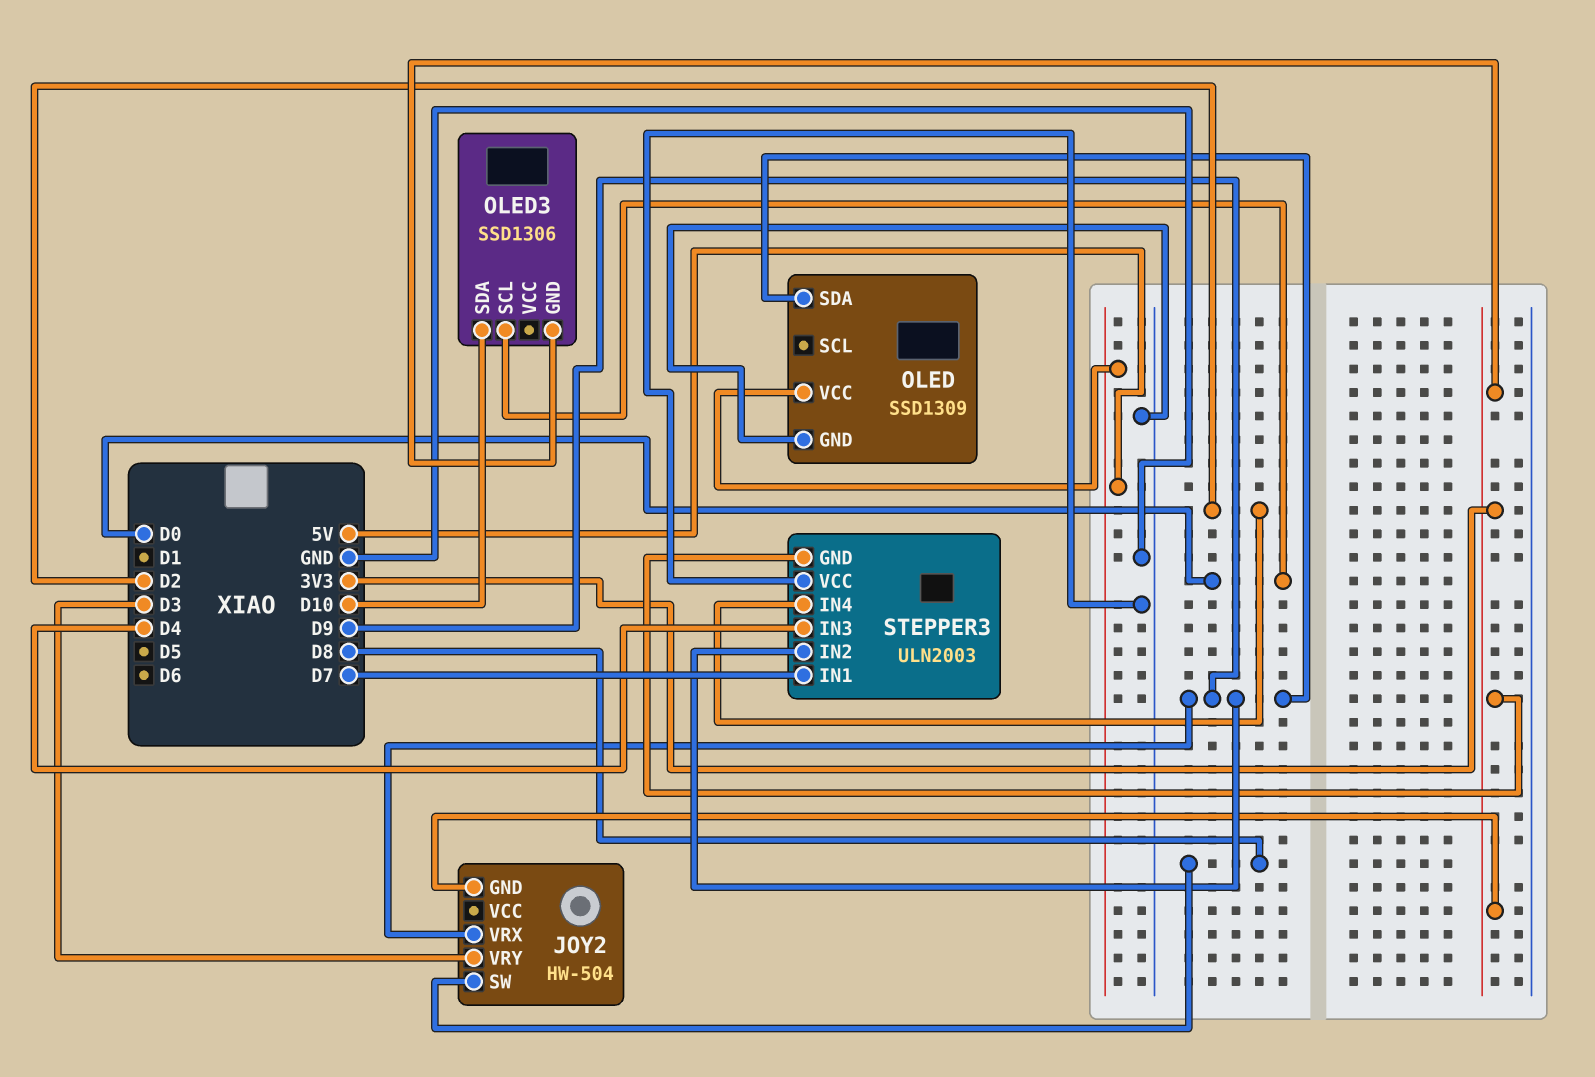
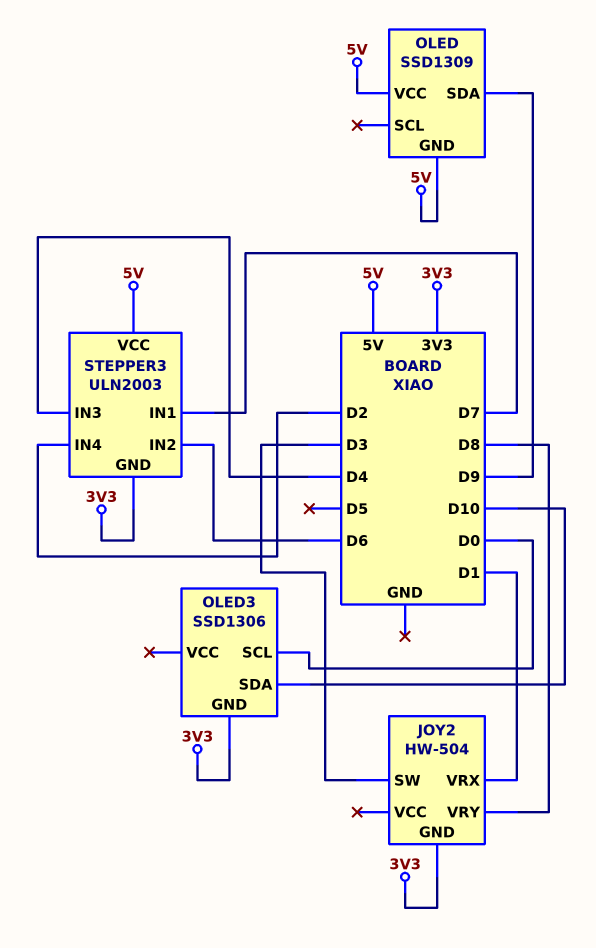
JOY2 pin SW: D8 -> D3
JOY2 pin VRX: D9 -> D1
JOY2 pin VRY: D3 -> D8
OLED pin GND: GND -> 5V
STEPPER3 pin IN2: D9 -> D6
STEPPER3 pin VCC: GND -> 5V

